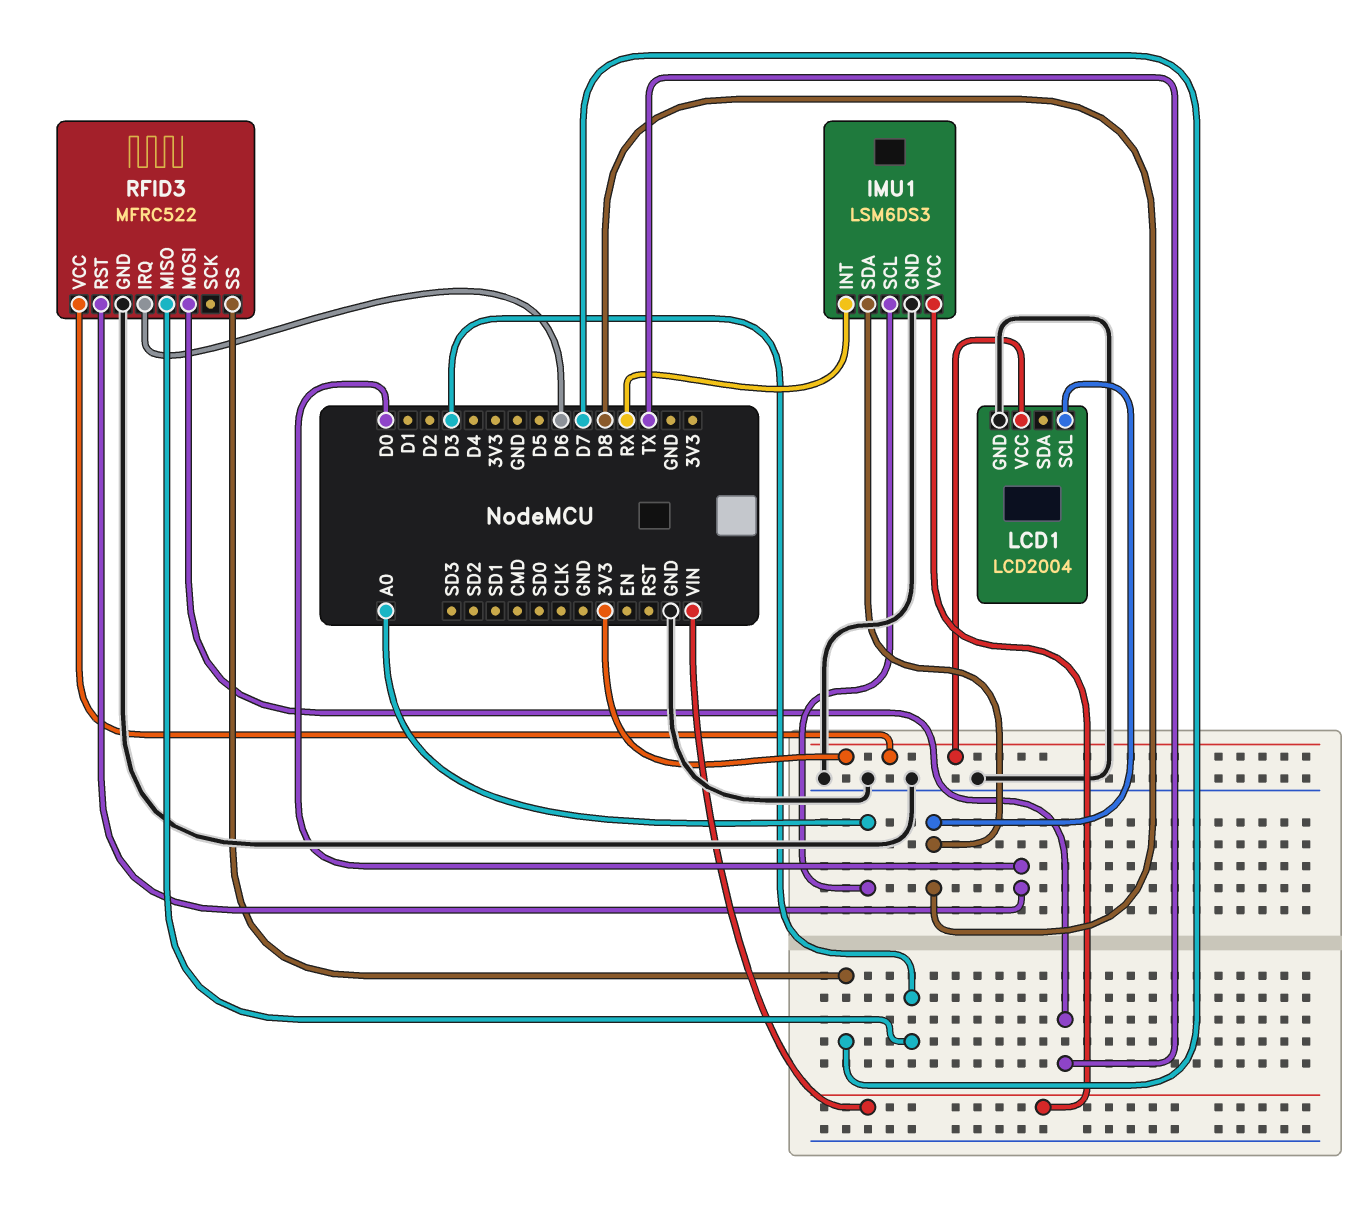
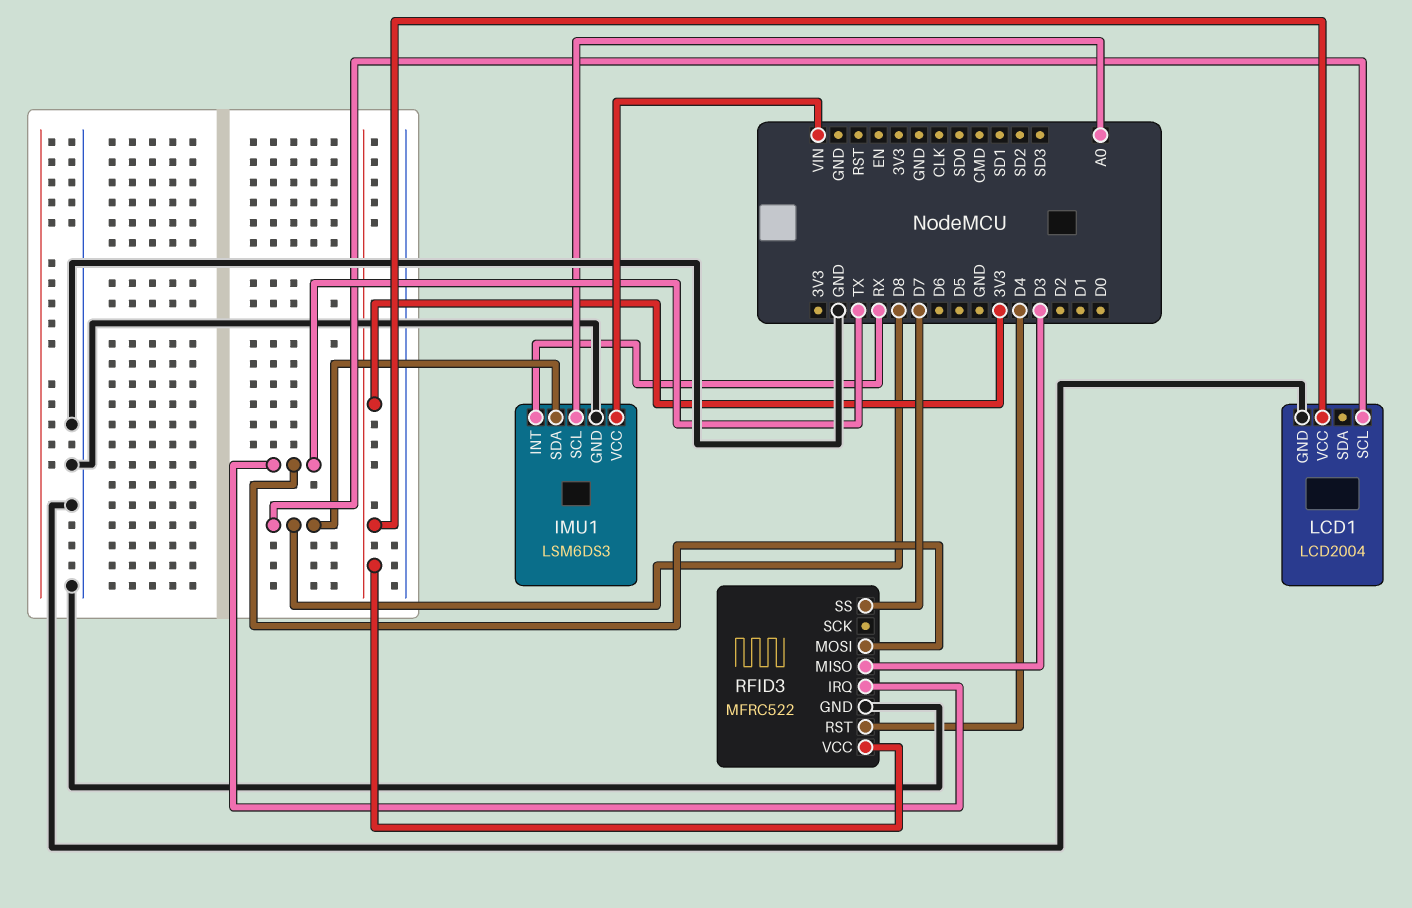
RFID3 pin IRQ: D6 -> TX
RFID3 pin RST: D0 -> D4

